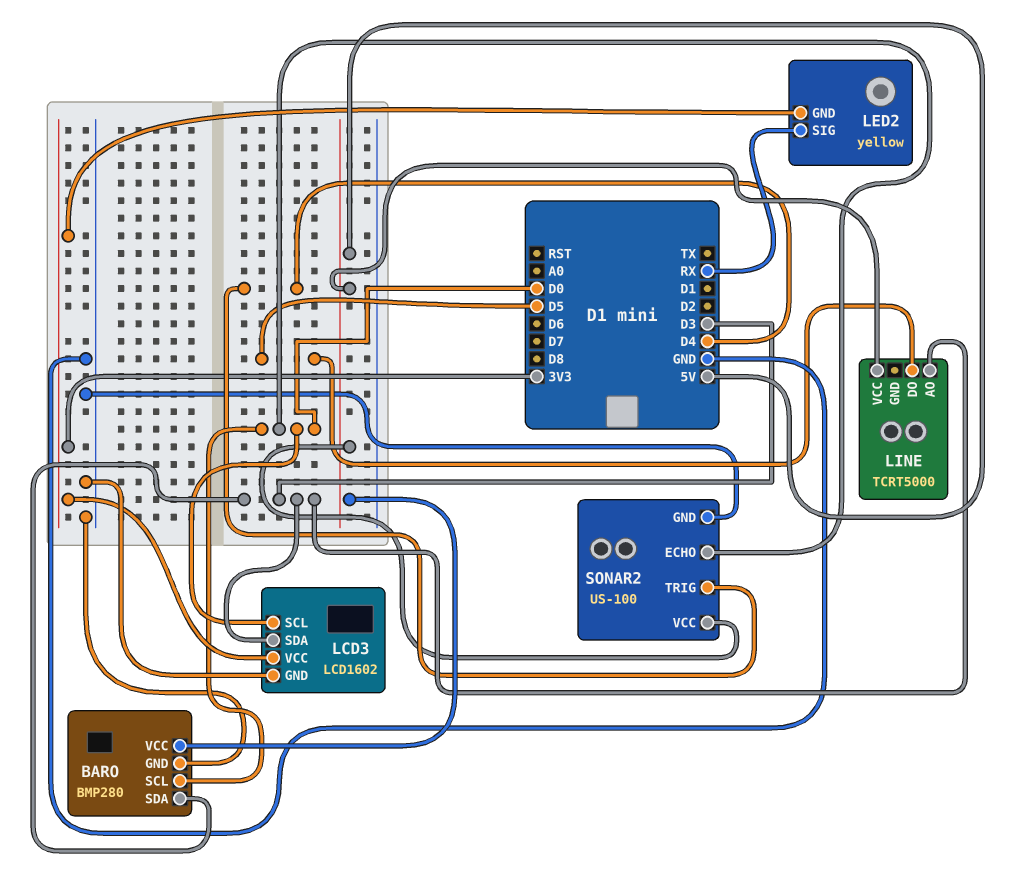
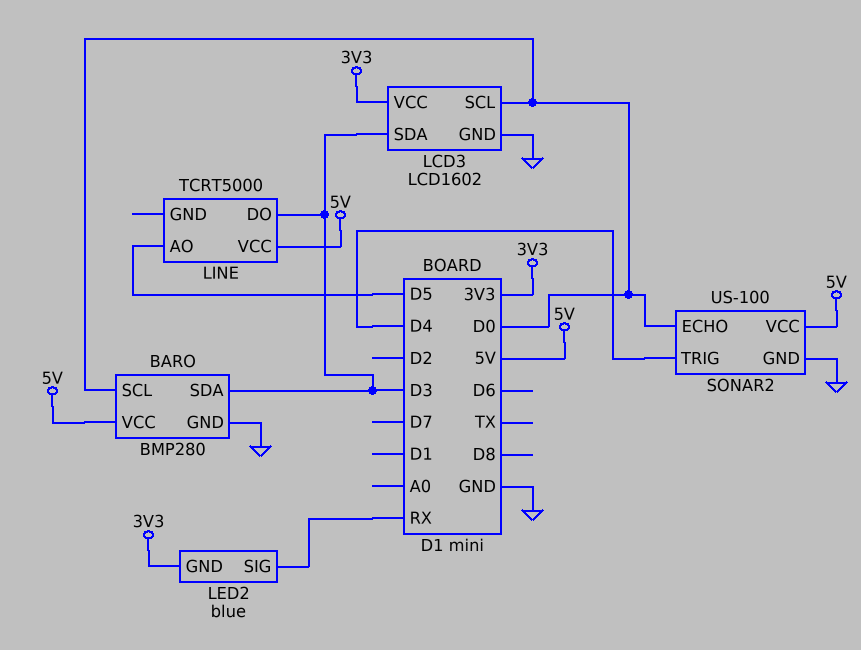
LED2: yellow -> blue
LINE pin AO: D3 -> D5
LINE pin DO: D5 -> D3

